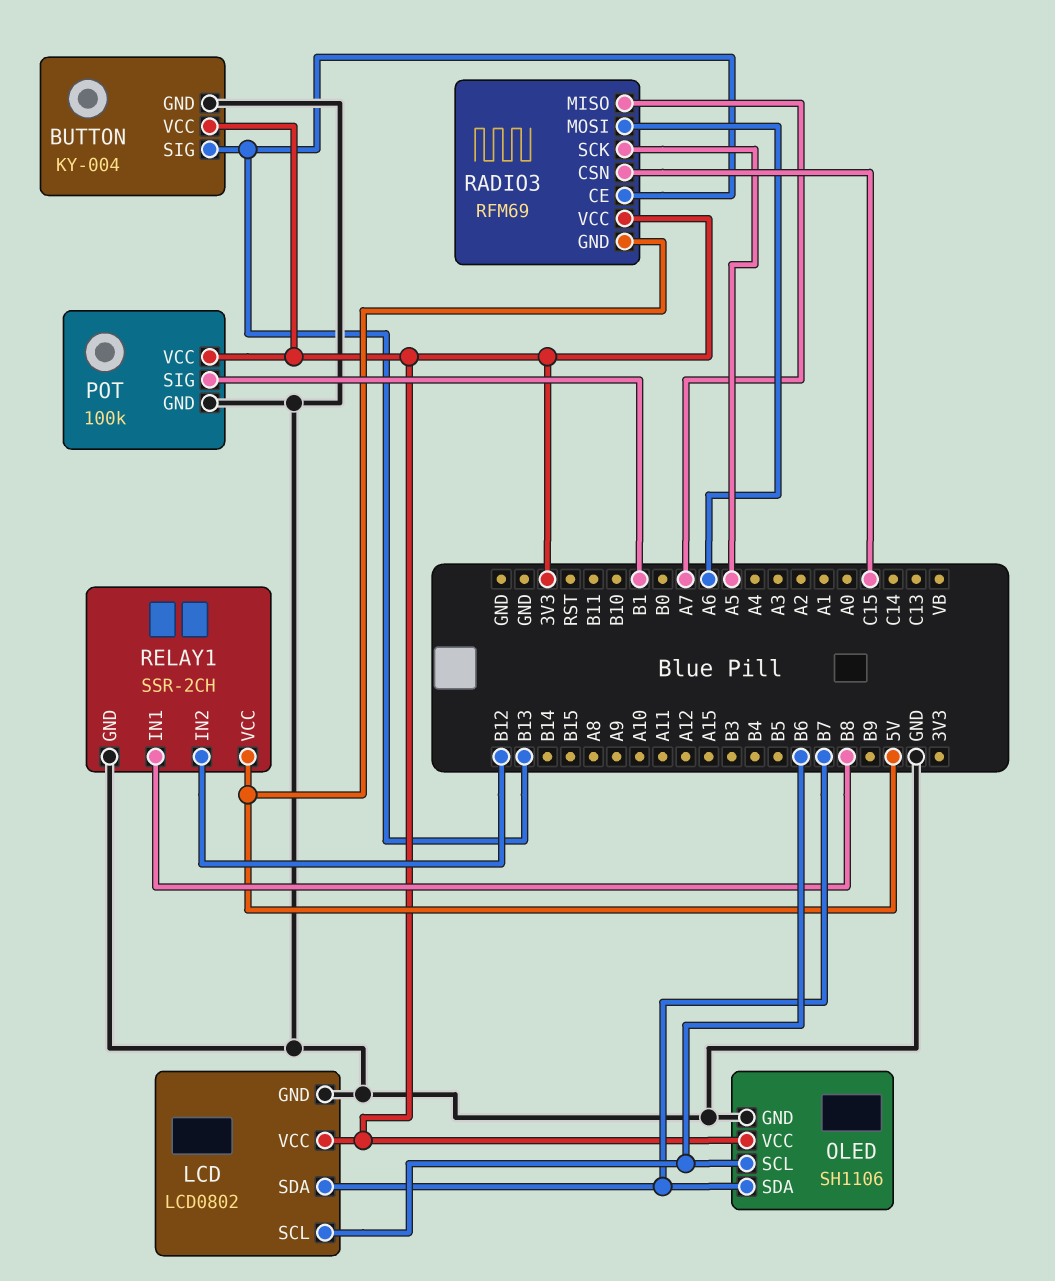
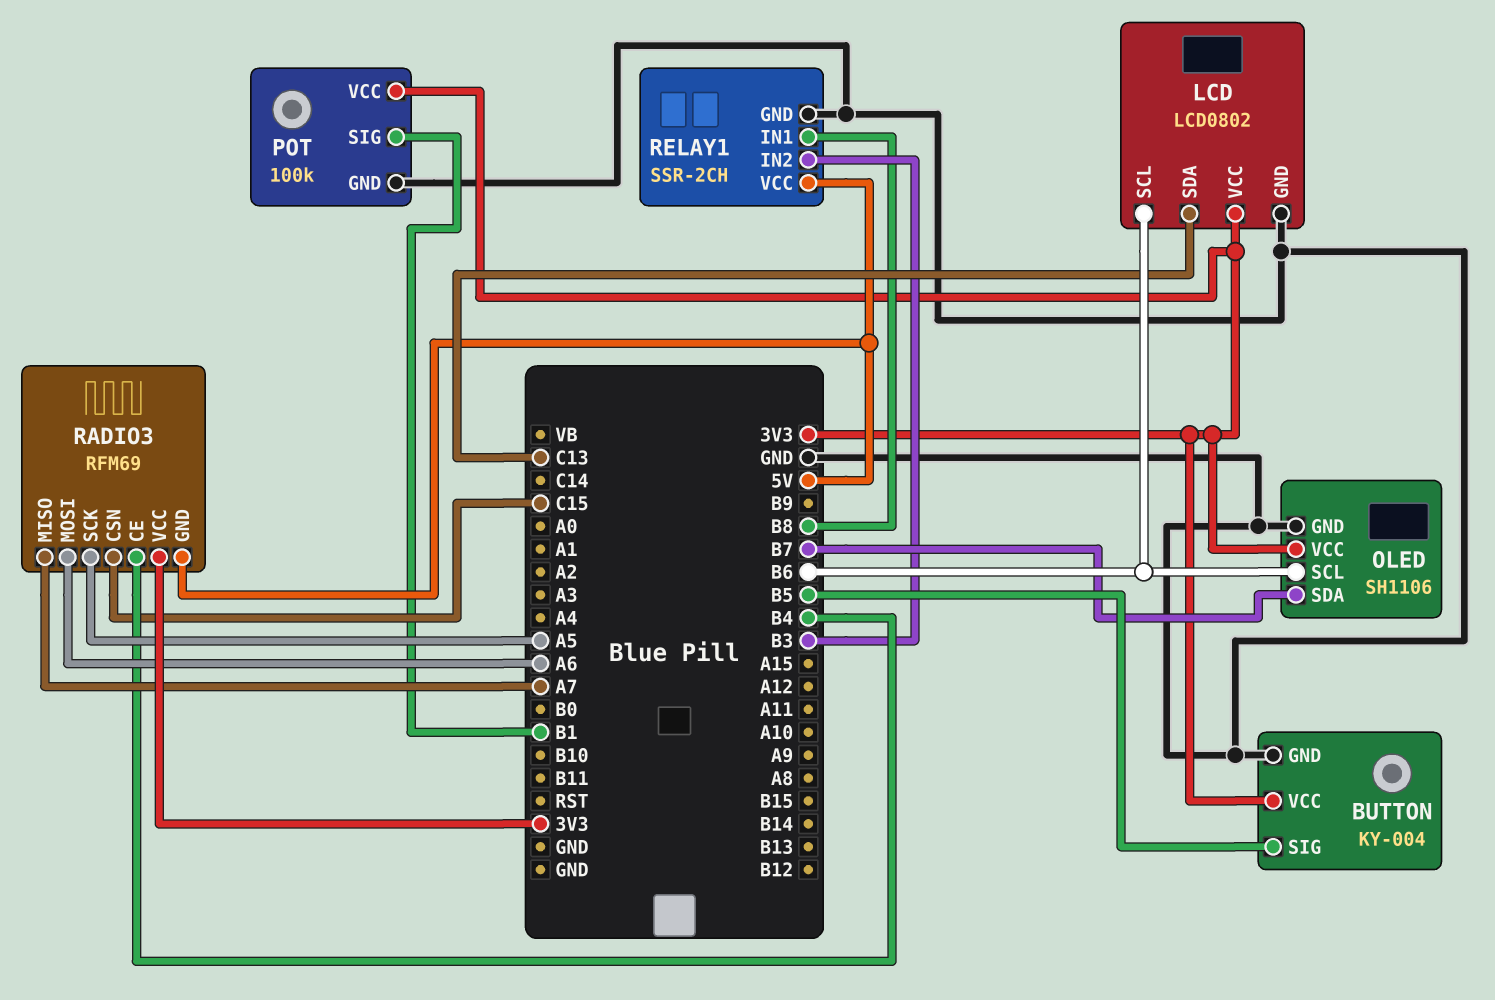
BUTTON pin SIG: B13 -> B5
LCD pin SDA: B7 -> C13
RADIO3 pin CE: B13 -> B4
RELAY1 pin IN2: B12 -> B3

